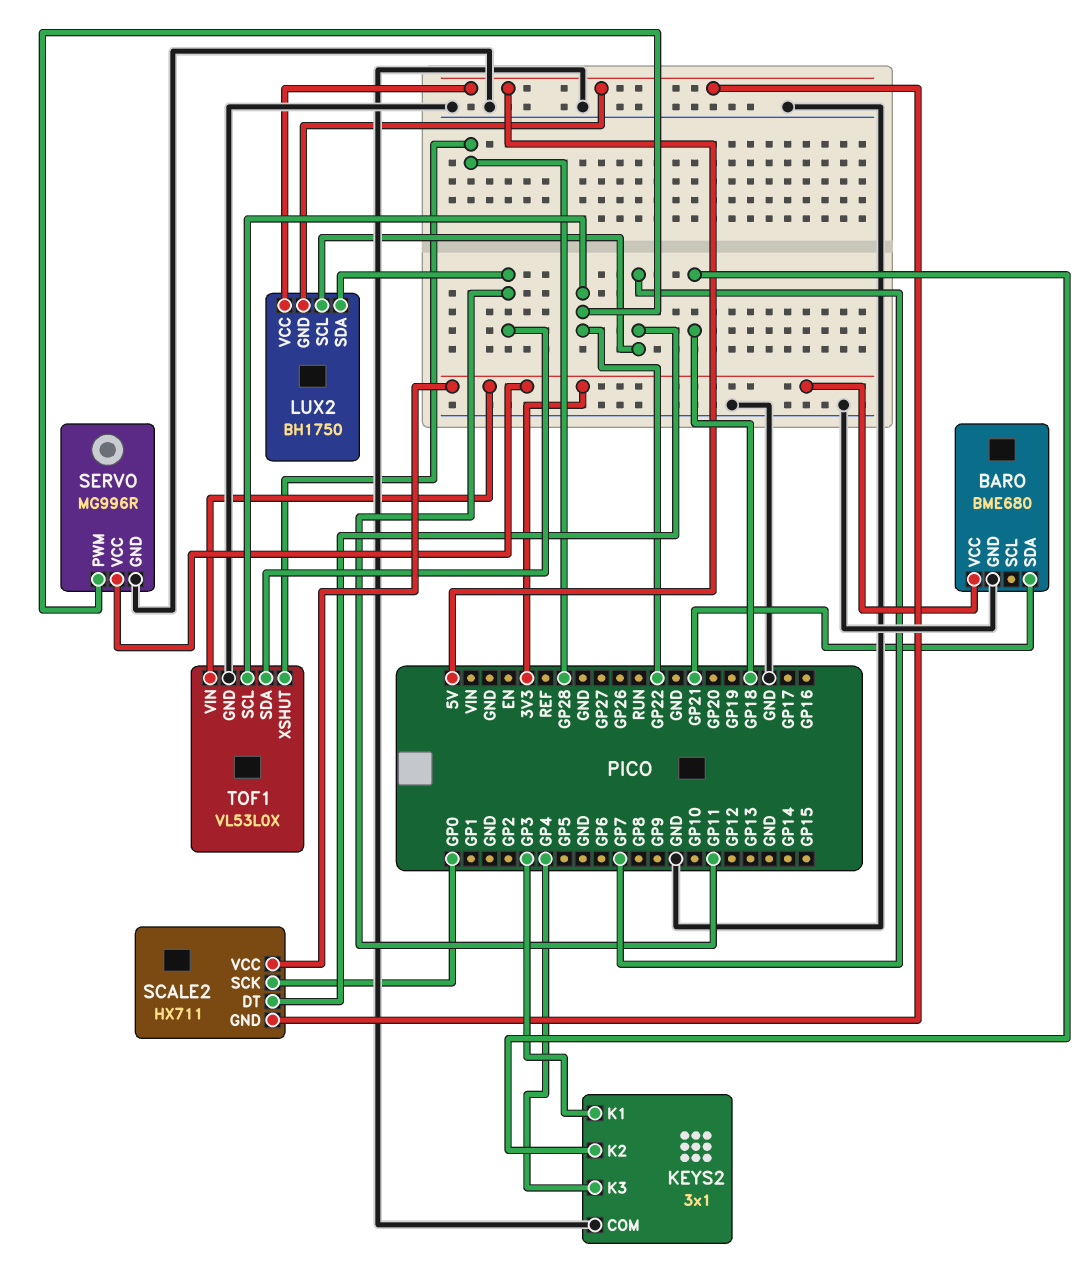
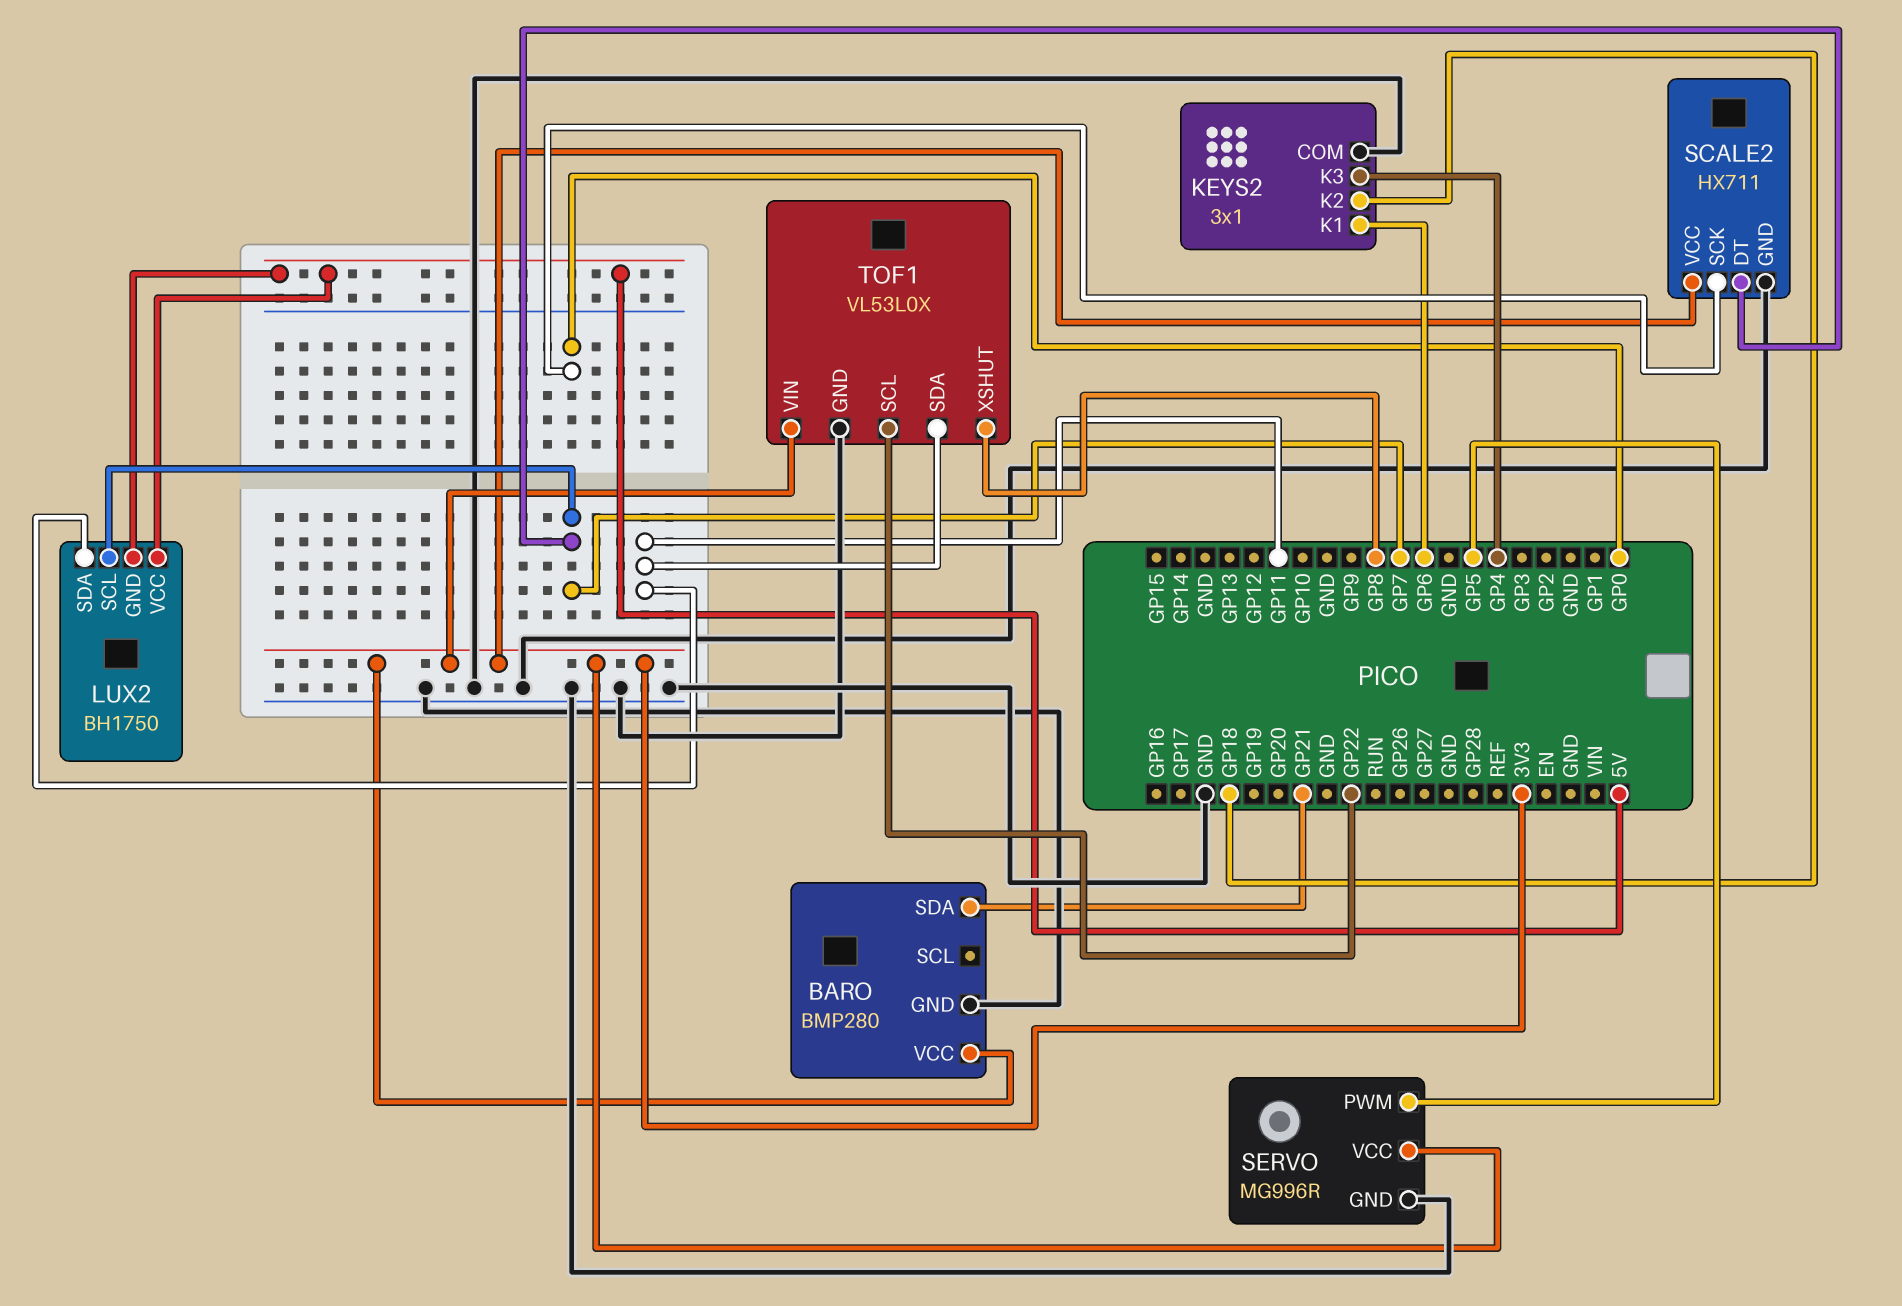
BARO: BME680 -> BMP280
KEYS2 pin K1: GP3 -> GP6
SCALE2 pin GND: 5V -> GND
SERVO pin PWM: GP22 -> GP5
TOF1 pin XSHUT: GP28 -> GP8

